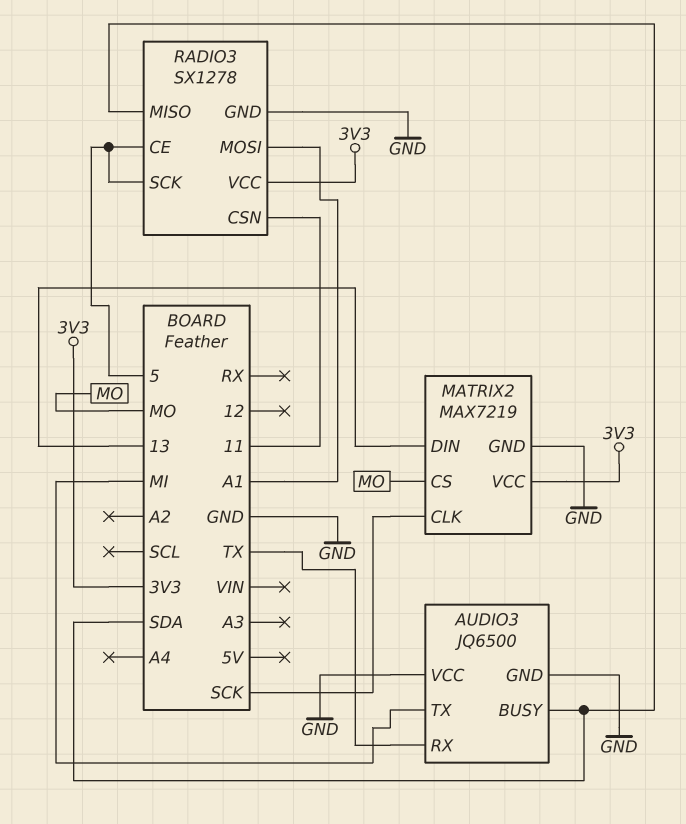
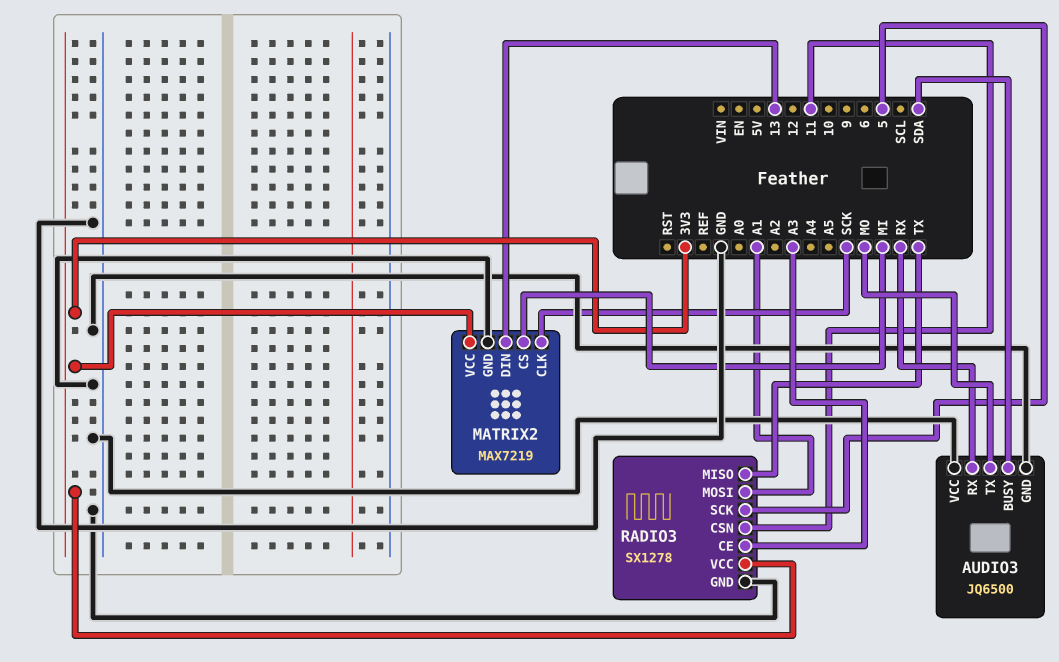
AUDIO3 pin RX: TX -> RX
AUDIO3 pin TX: MI -> MO
MATRIX2 pin CS: MO -> MI
RADIO3 pin CE: 5 -> A3
RADIO3 pin MISO: SDA -> TX

